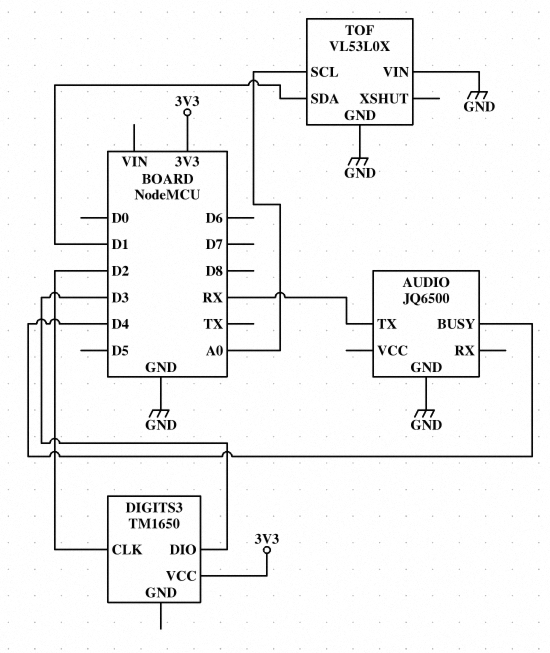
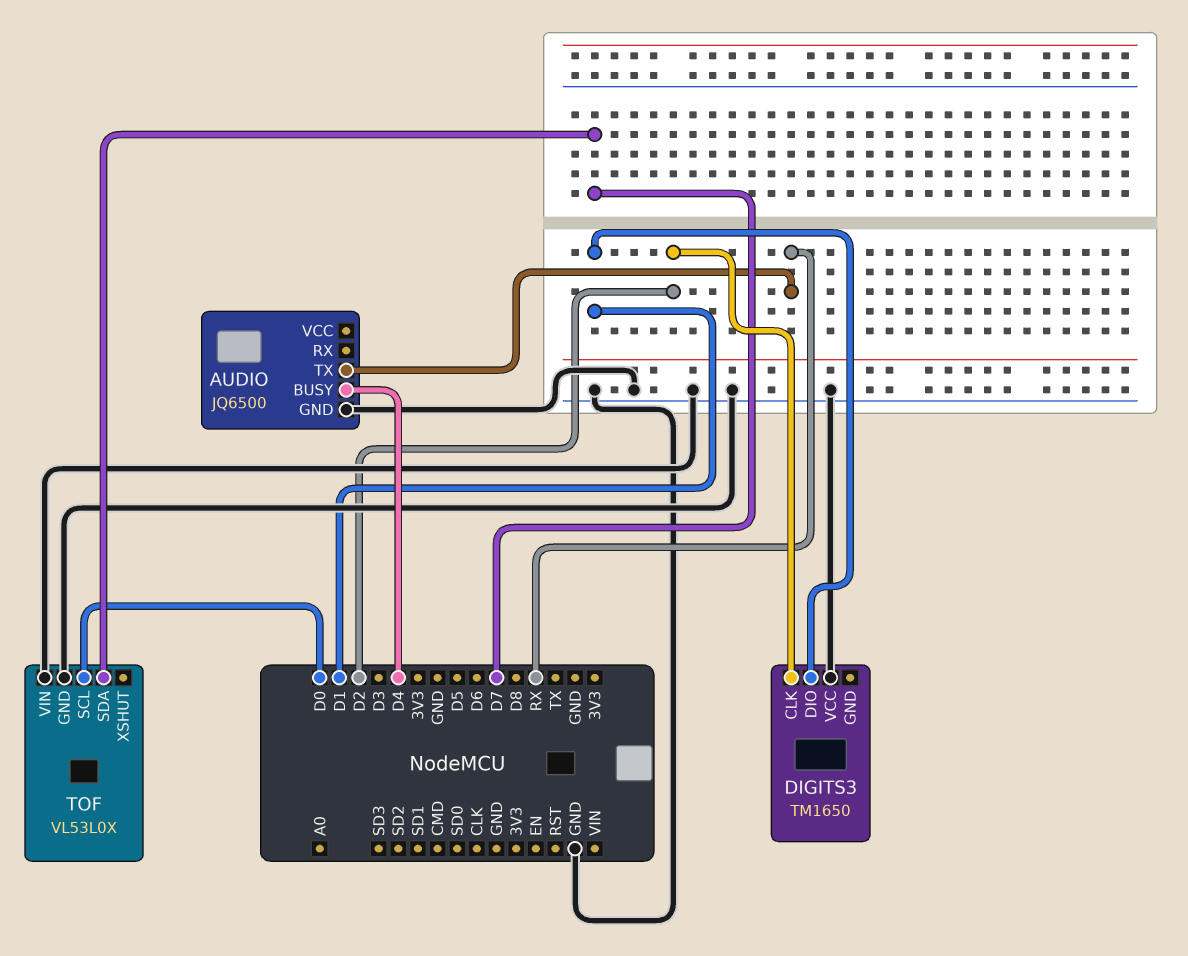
DIGITS3 pin DIO: D3 -> D1
DIGITS3 pin VCC: 3V3 -> GND
TOF pin SCL: A0 -> D0
TOF pin SDA: D1 -> D7

